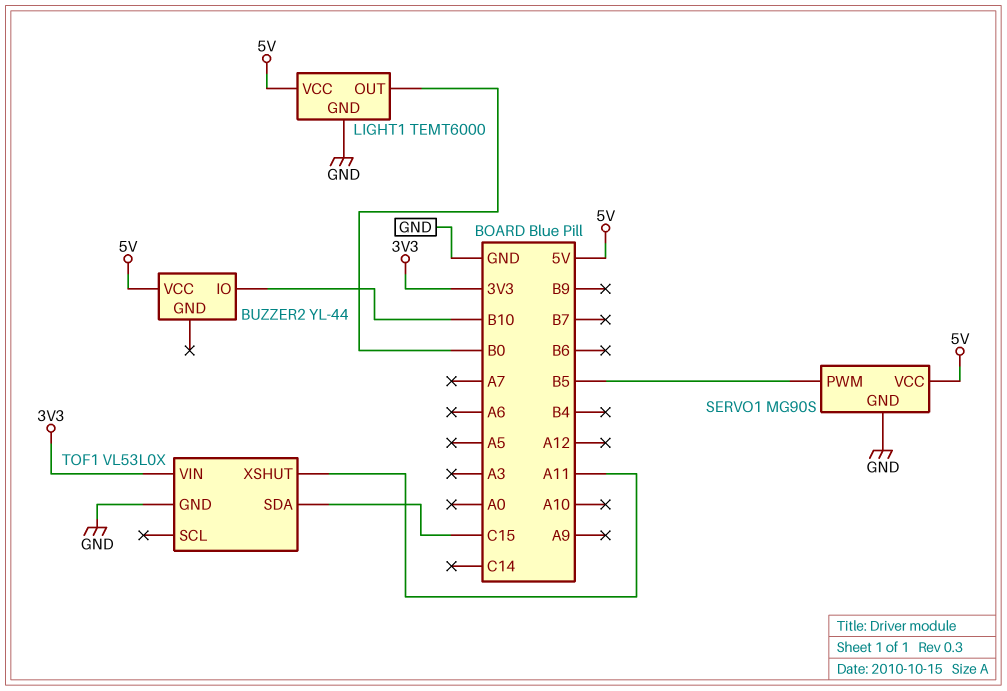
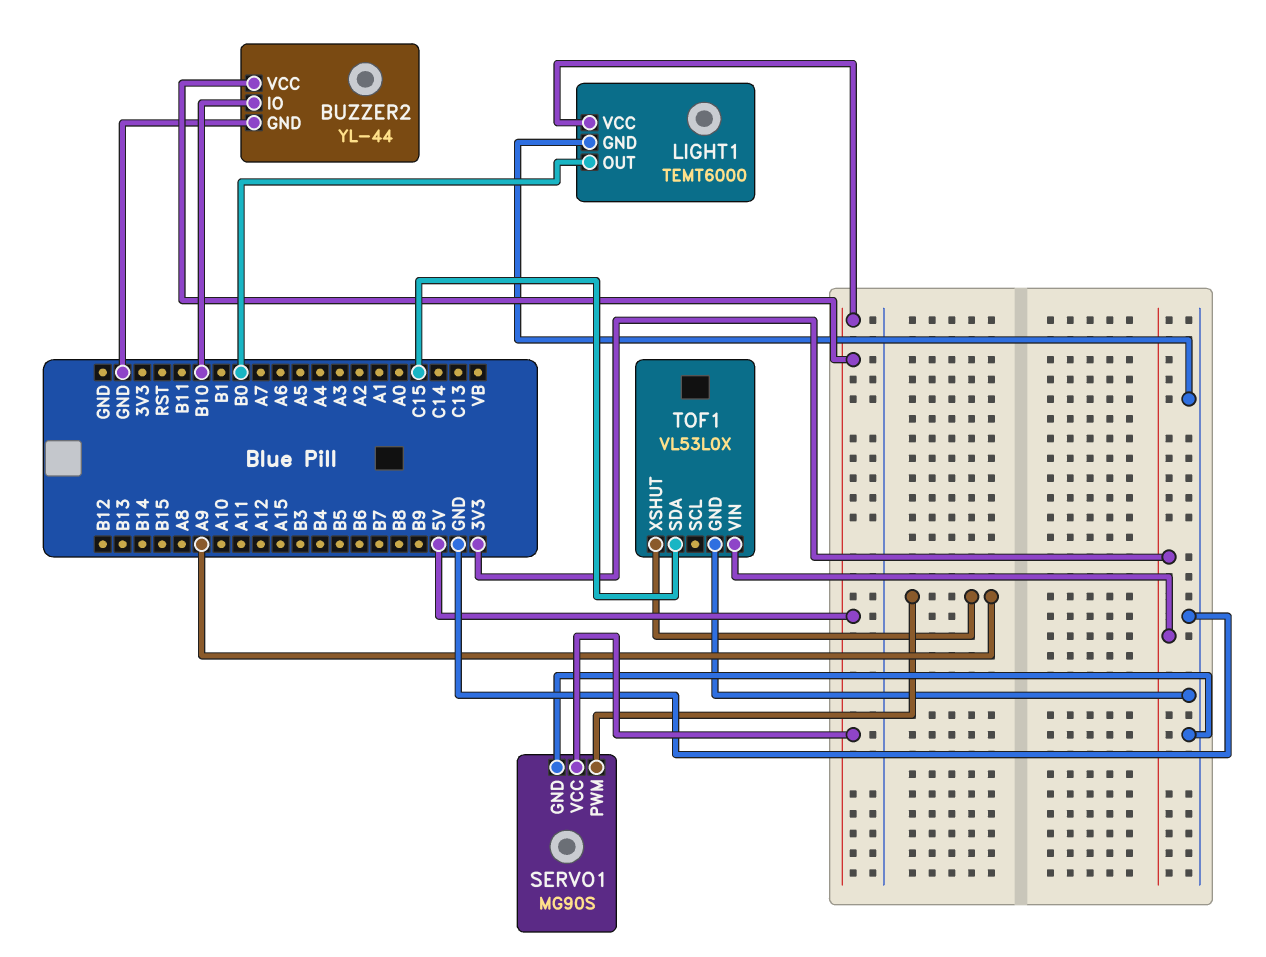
BUZZER2 pin GND: none -> GND
SERVO1 pin PWM: B5 -> A9
TOF1 pin XSHUT: A11 -> A9

